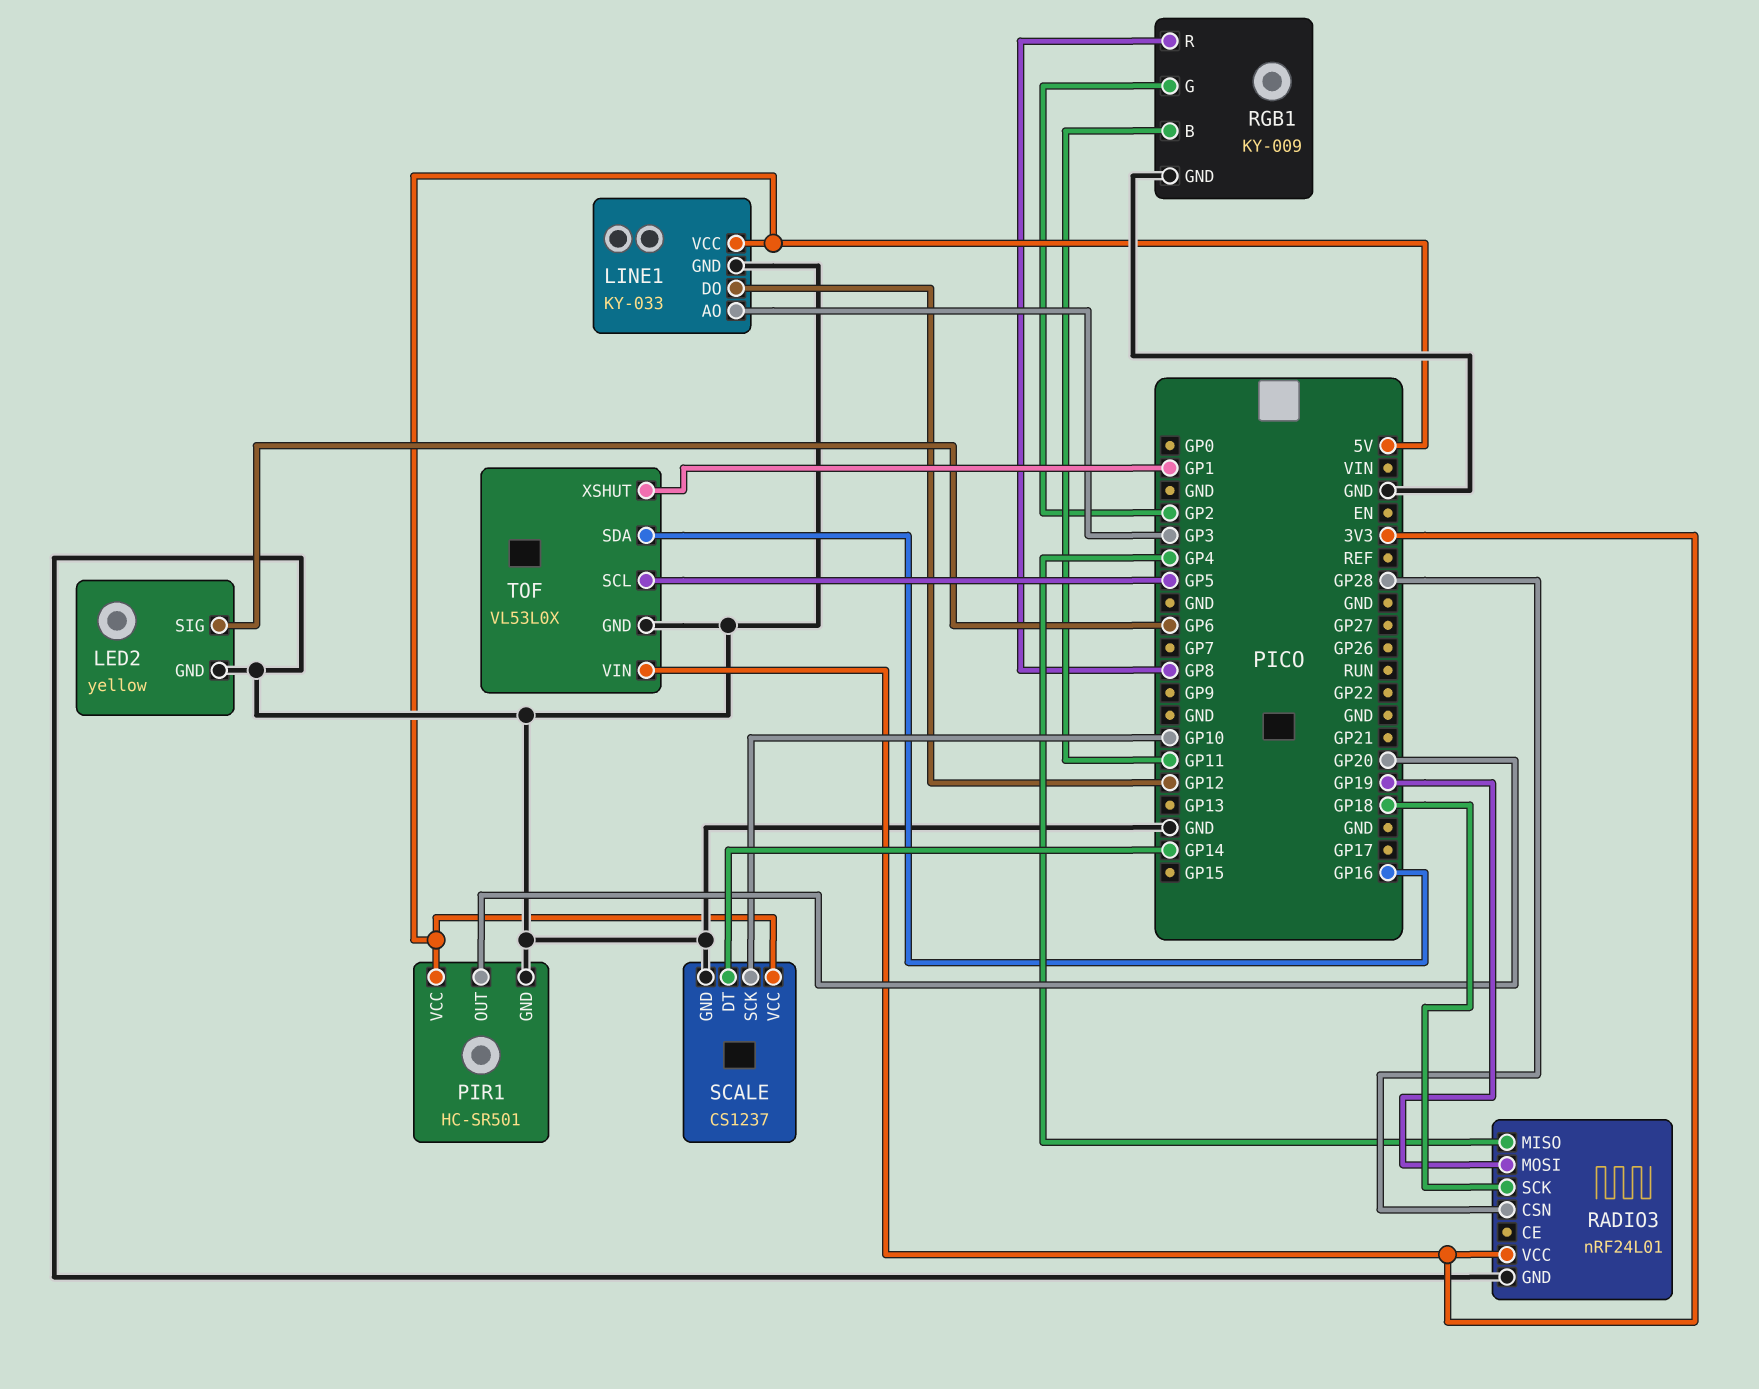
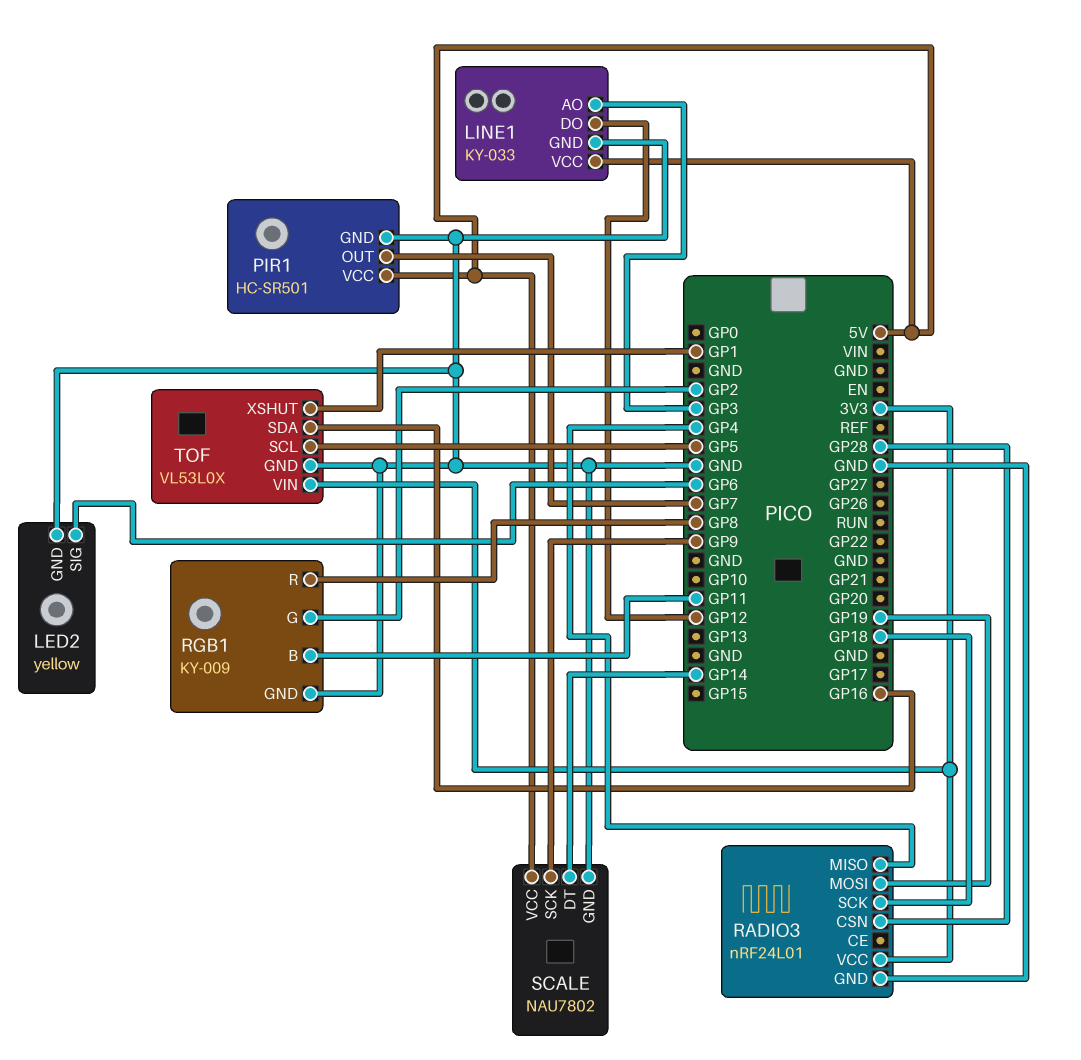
PIR1 pin OUT: GP20 -> GP7
SCALE: CS1237 -> NAU7802
SCALE pin SCK: GP10 -> GP9

